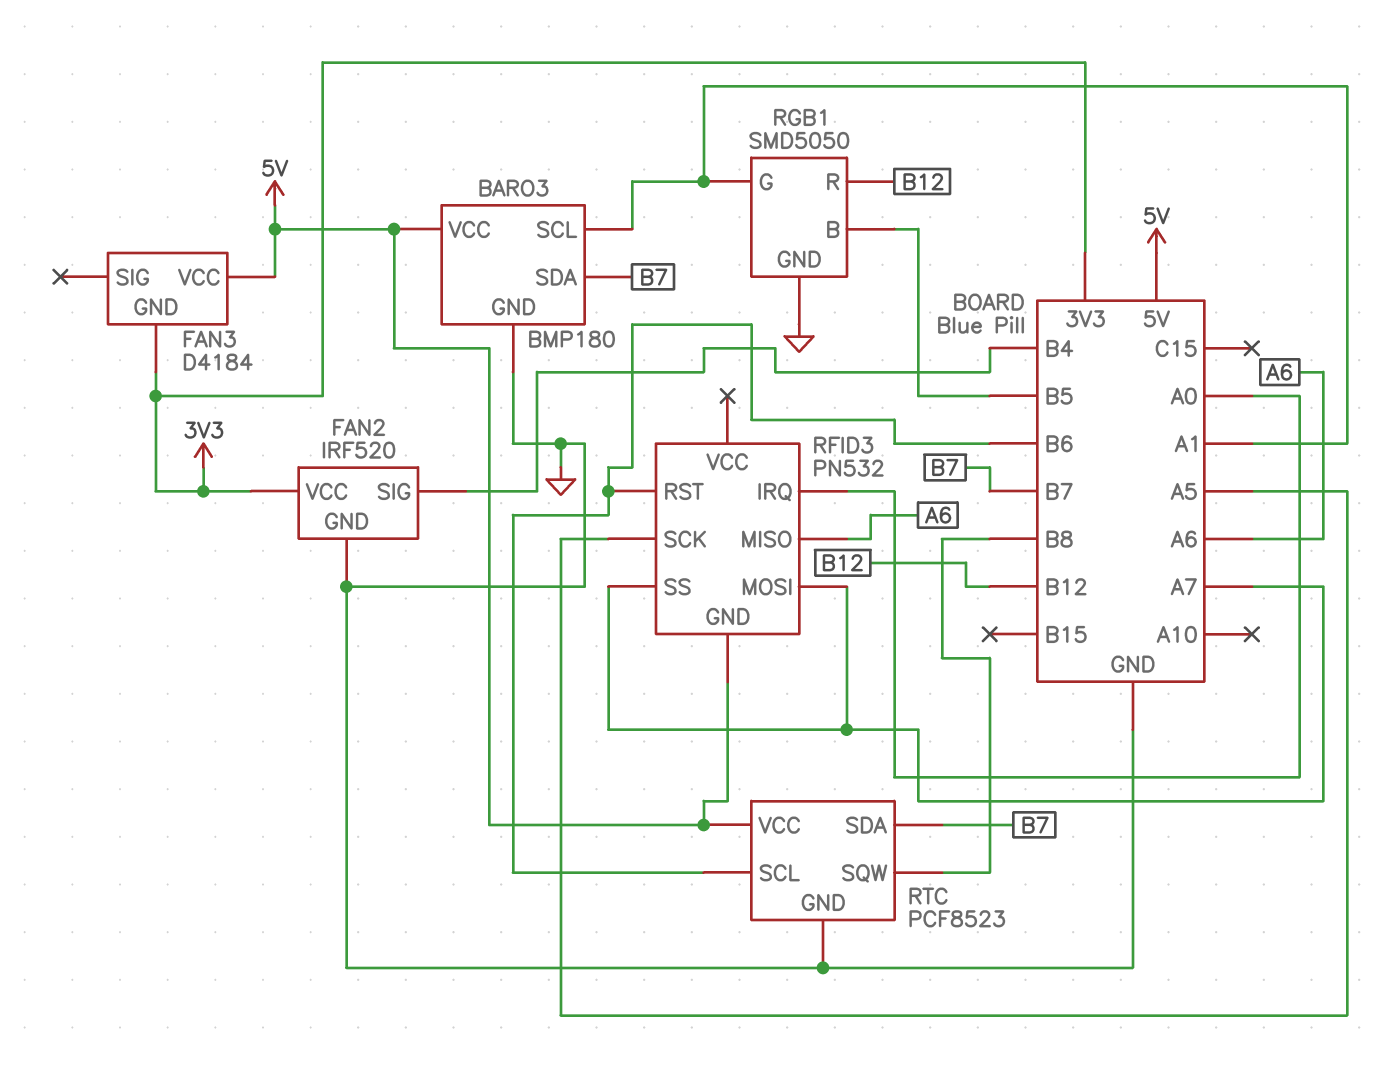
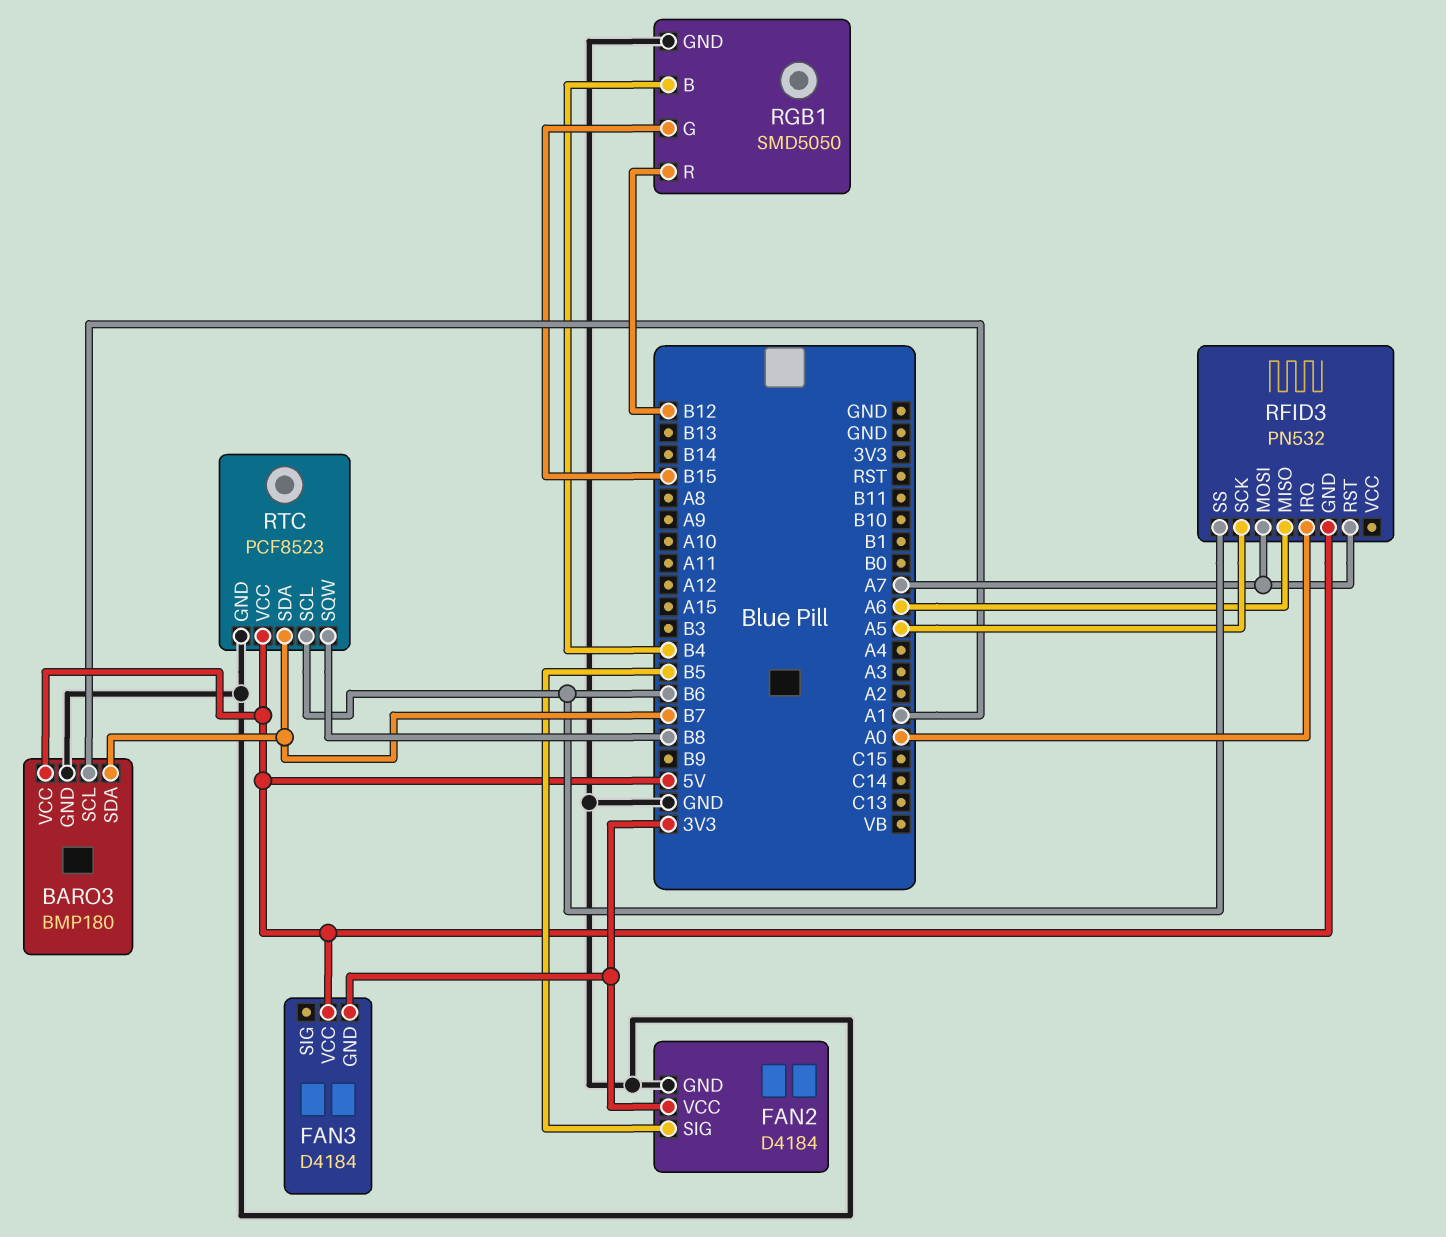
FAN2: IRF520 -> D4184
FAN2 pin SIG: B4 -> B5
RFID3 pin RST: B6 -> A7
RFID3 pin SS: A7 -> B6
RGB1 pin B: B5 -> B4
RGB1 pin G: A1 -> B15

